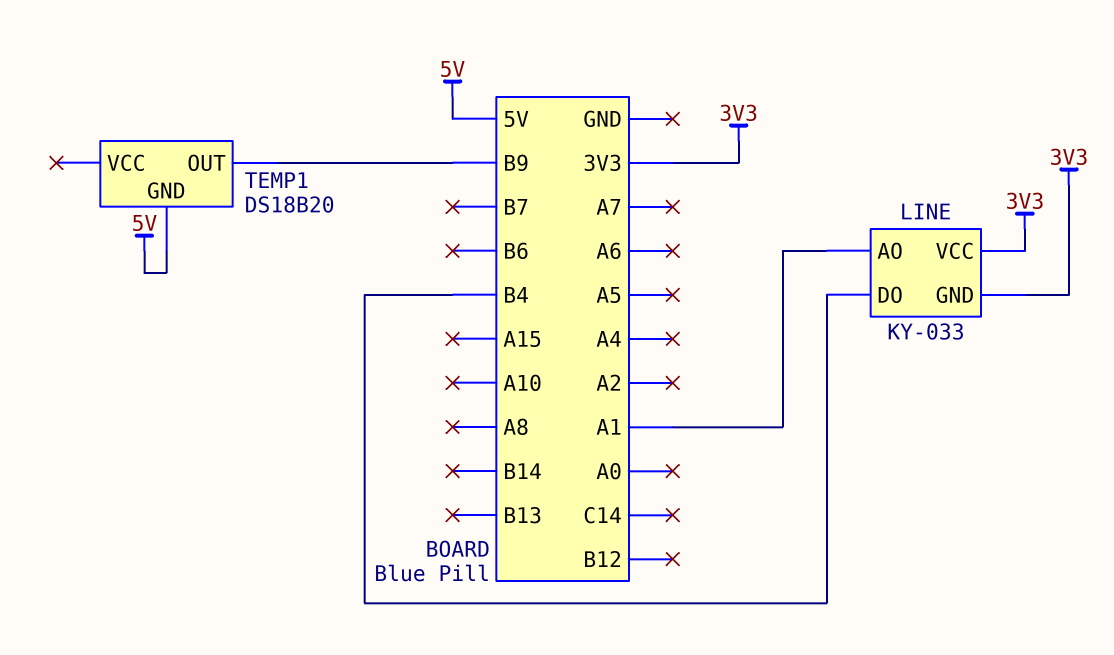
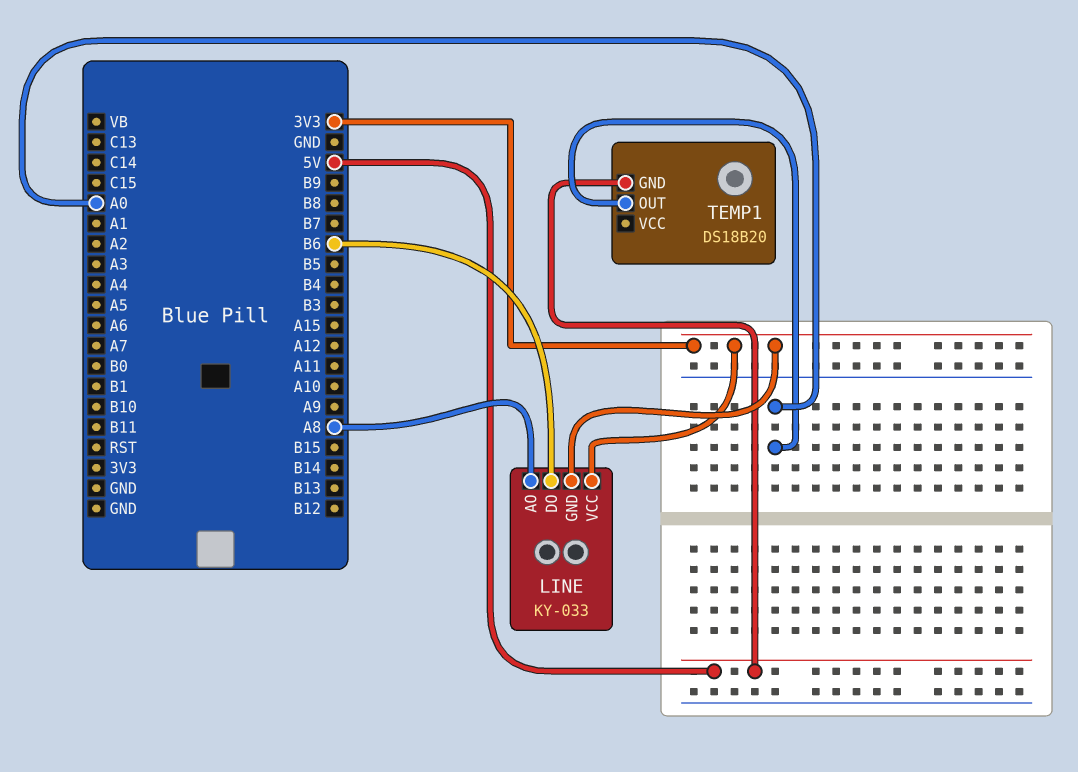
LINE pin AO: A1 -> A8
LINE pin DO: B4 -> B6
TEMP1 pin OUT: B9 -> A0

